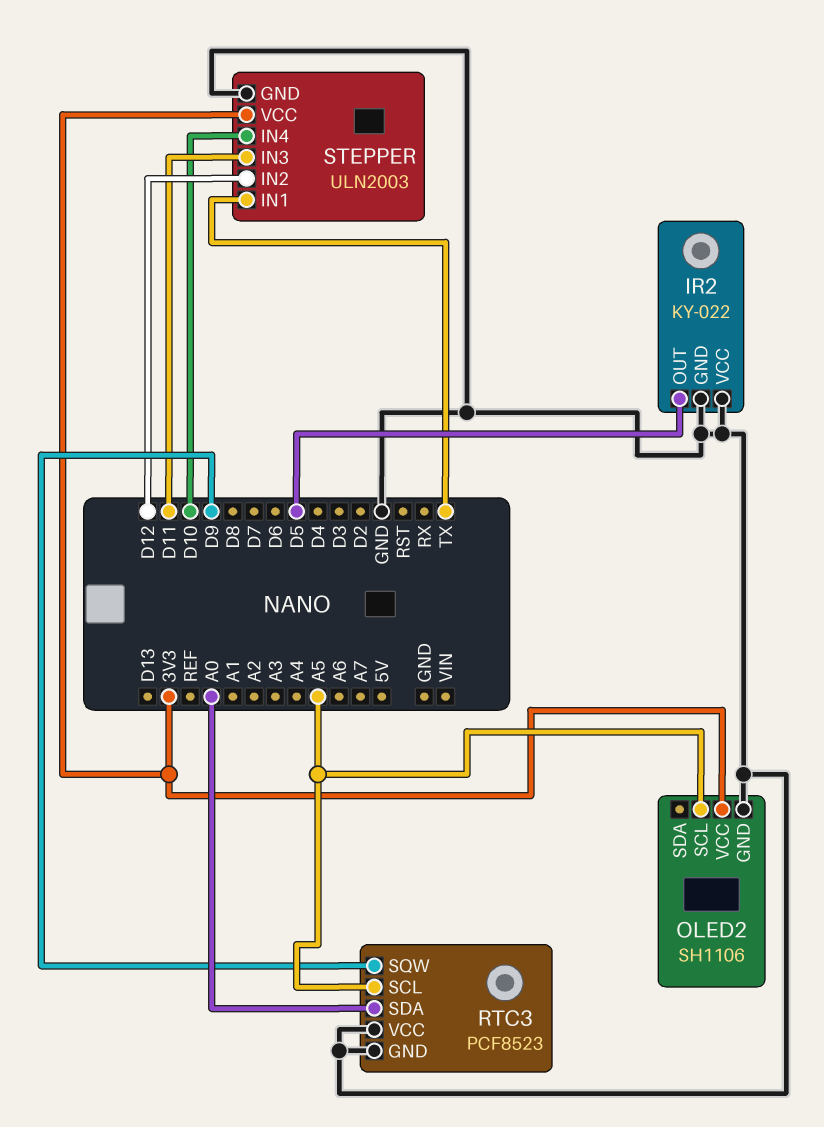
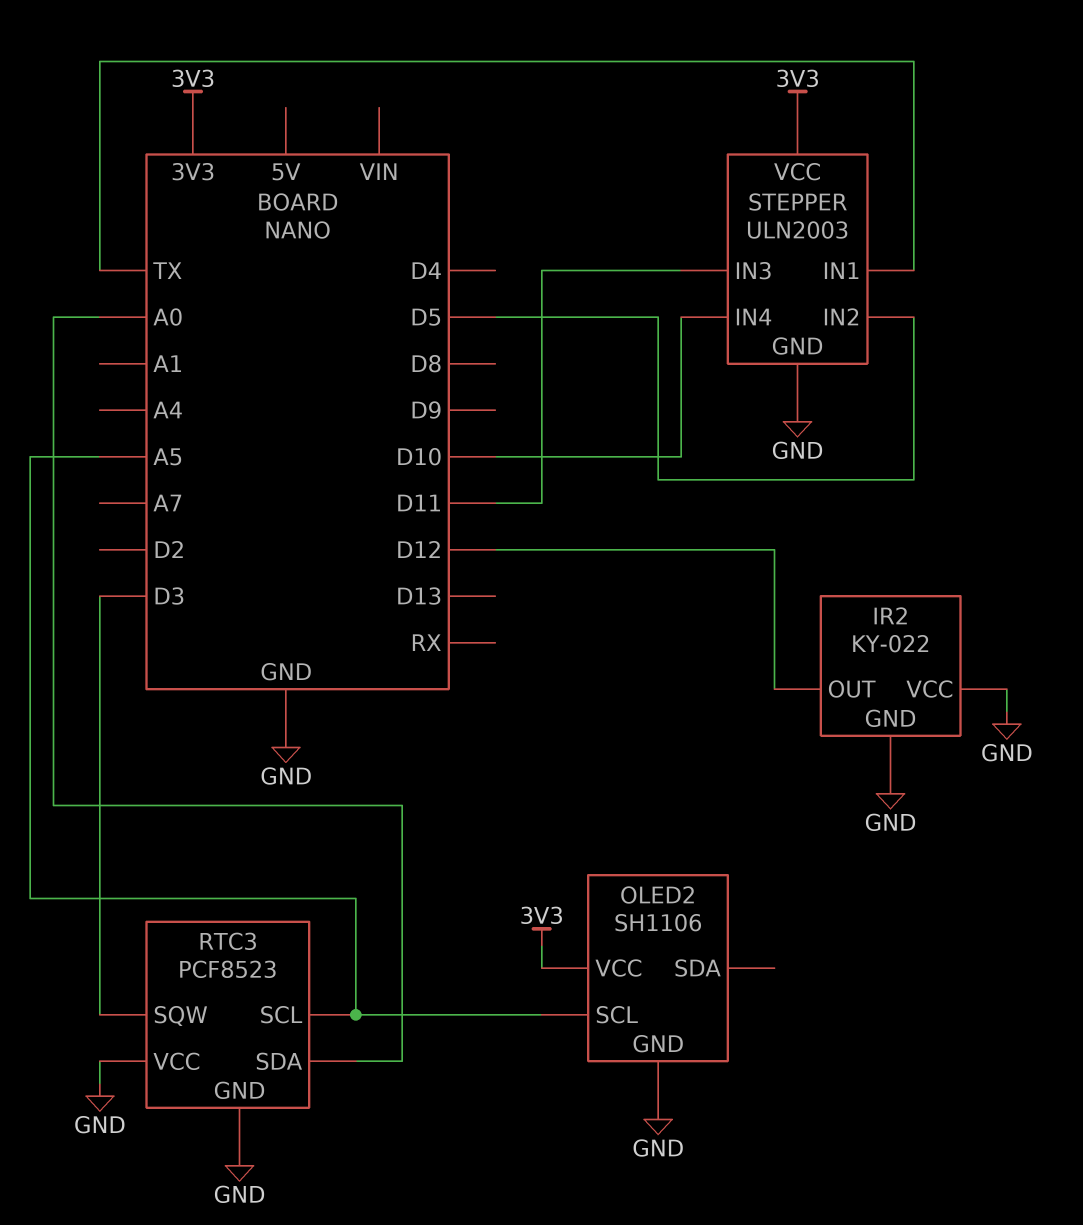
IR2 pin OUT: D5 -> D12
RTC3 pin SQW: D9 -> D3
STEPPER pin IN2: D12 -> D5

